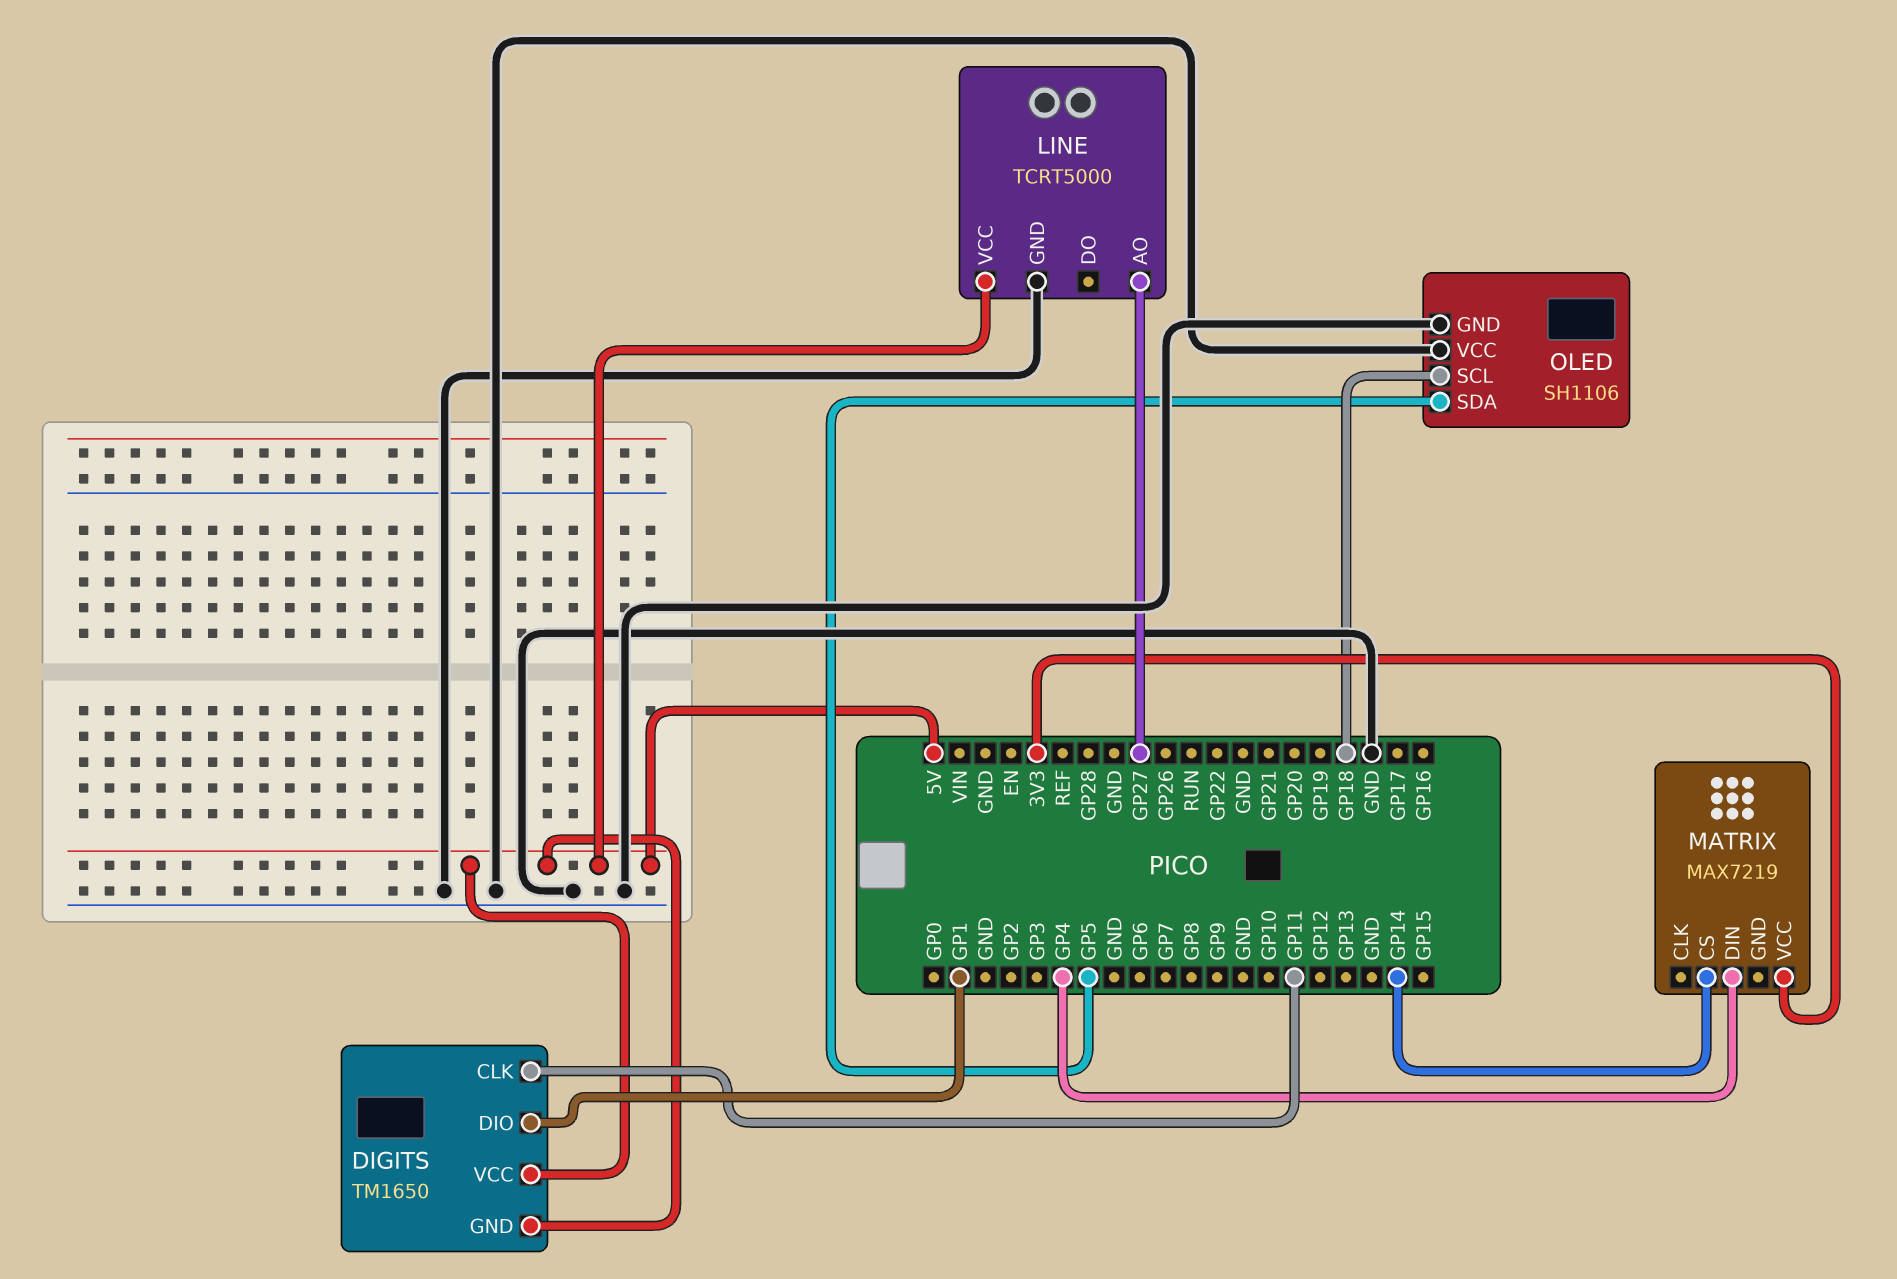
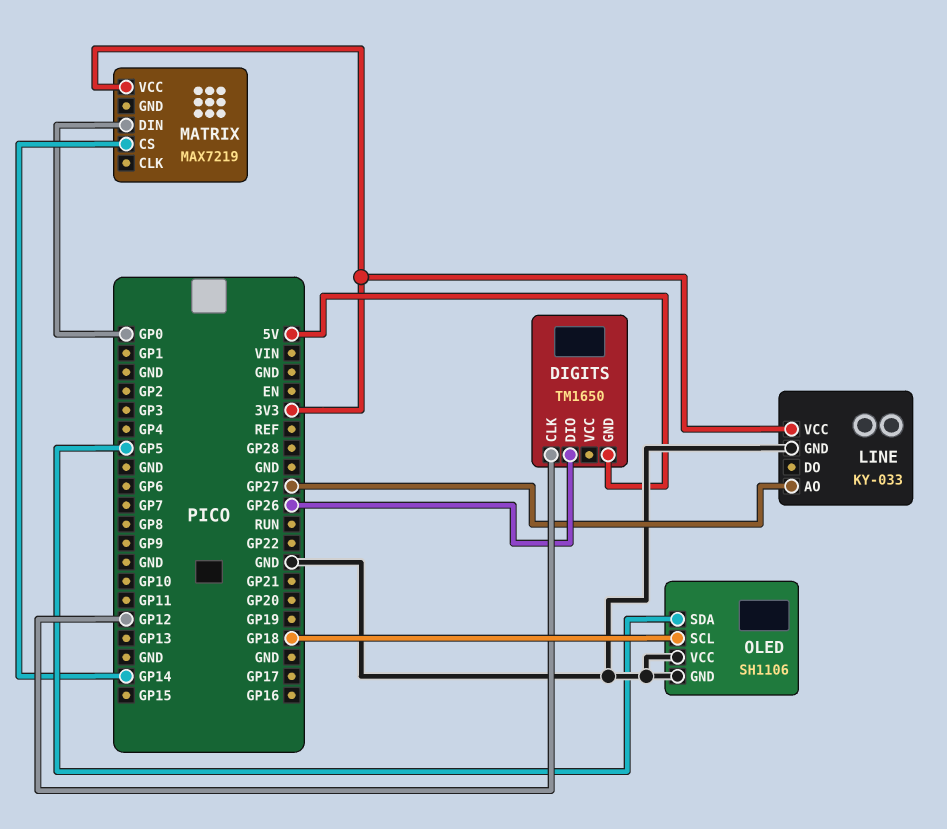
DIGITS pin CLK: GP11 -> GP12
DIGITS pin DIO: GP1 -> GP26
DIGITS pin VCC: 5V -> none
LINE: TCRT5000 -> KY-033
LINE pin VCC: 5V -> 3V3
MATRIX pin DIN: GP4 -> GP0

